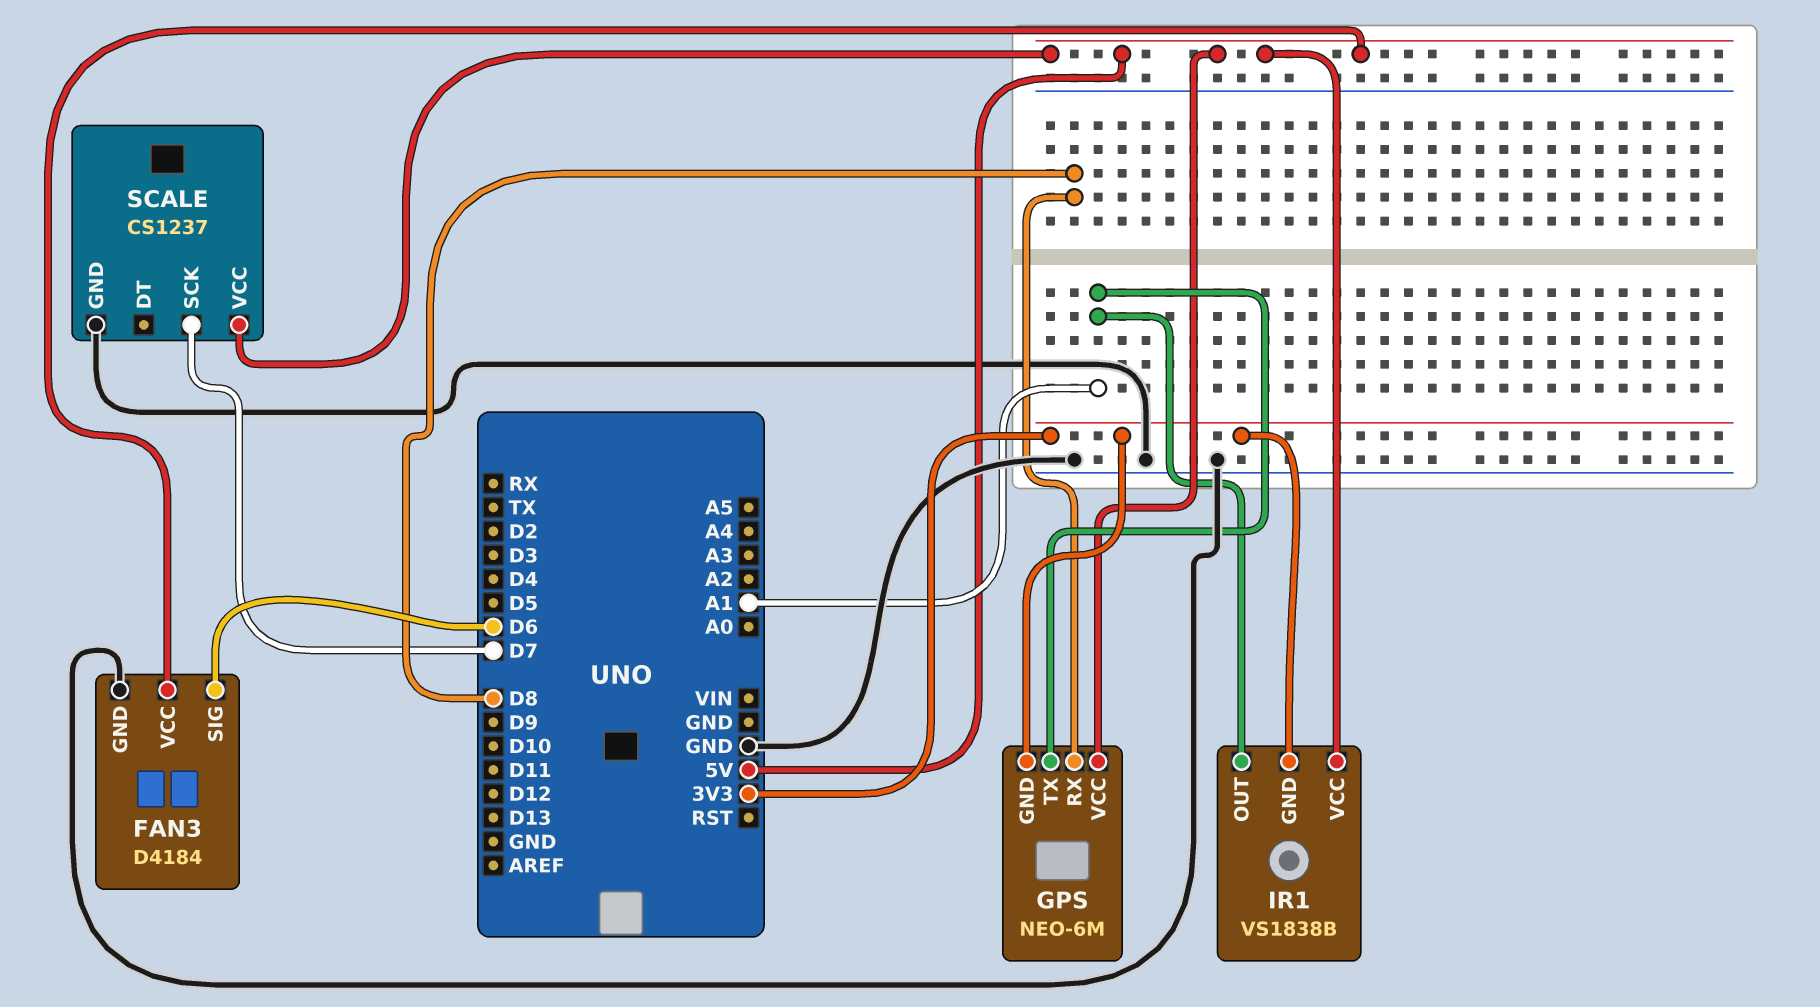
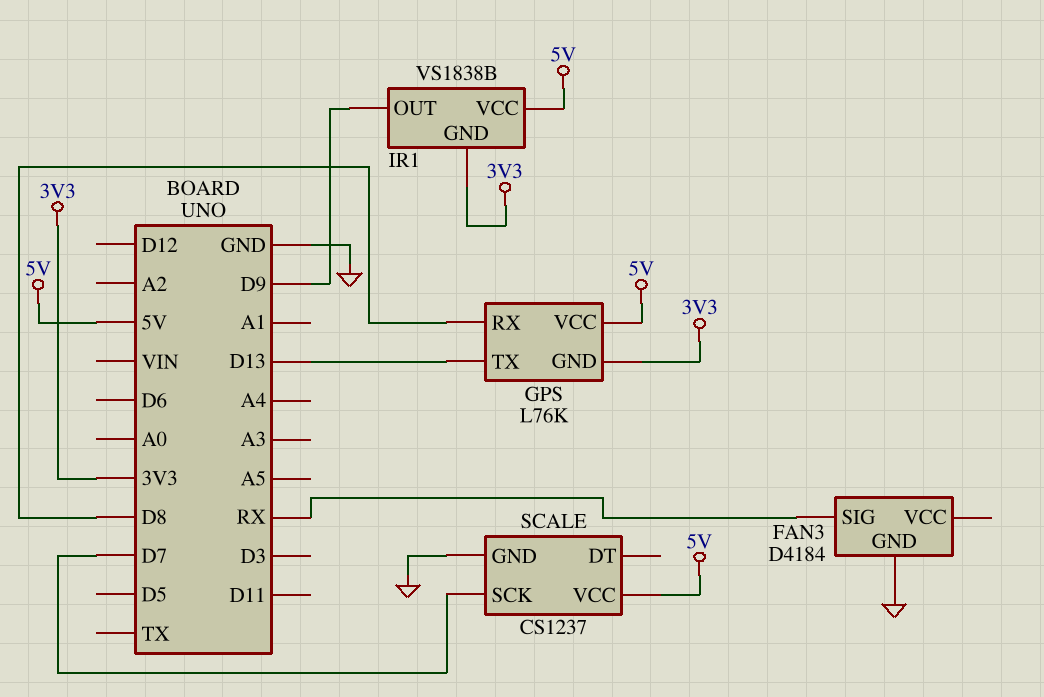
FAN3 pin SIG: D6 -> RX
FAN3 pin VCC: 5V -> none
GPS: NEO-6M -> L76K
GPS pin TX: A1 -> D13
IR1 pin OUT: A1 -> D9

